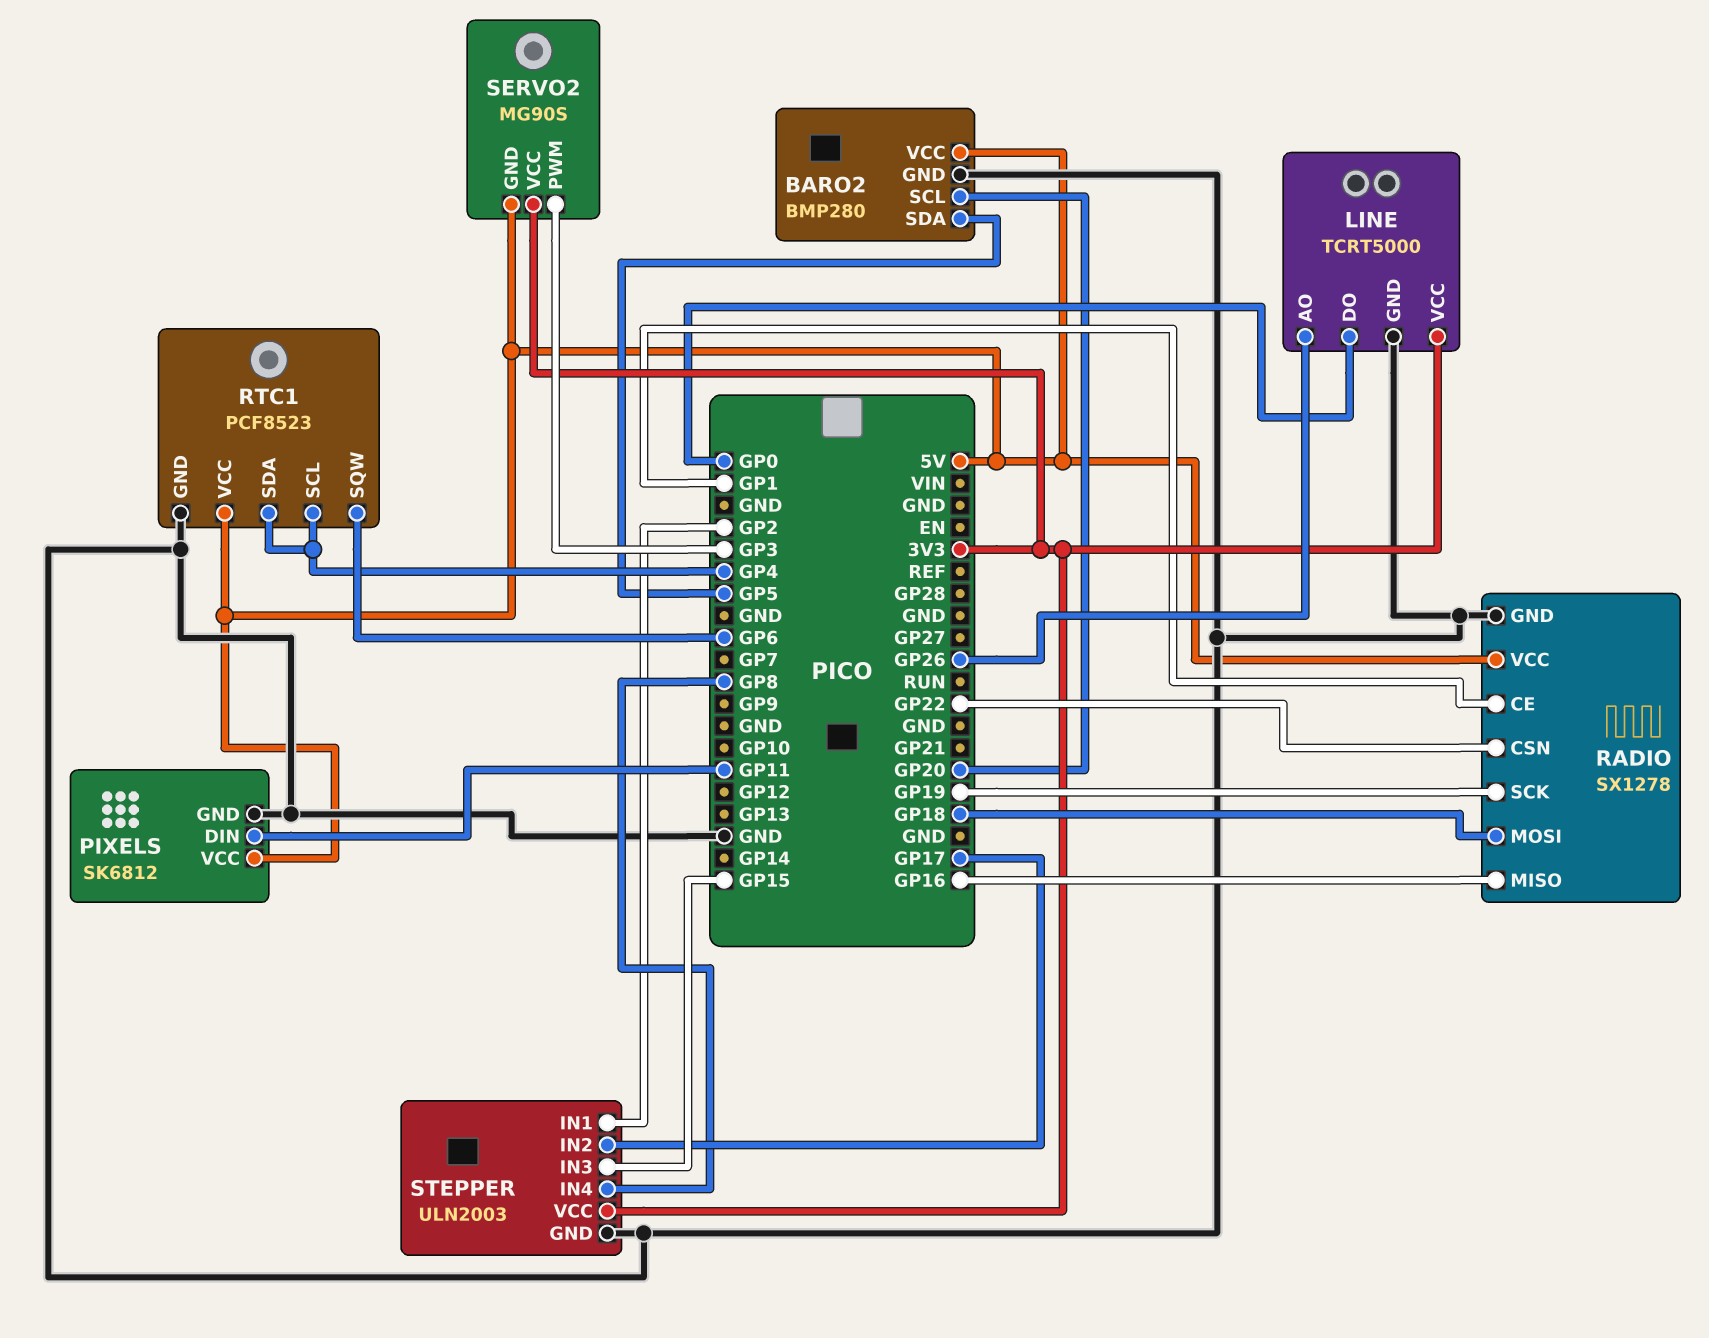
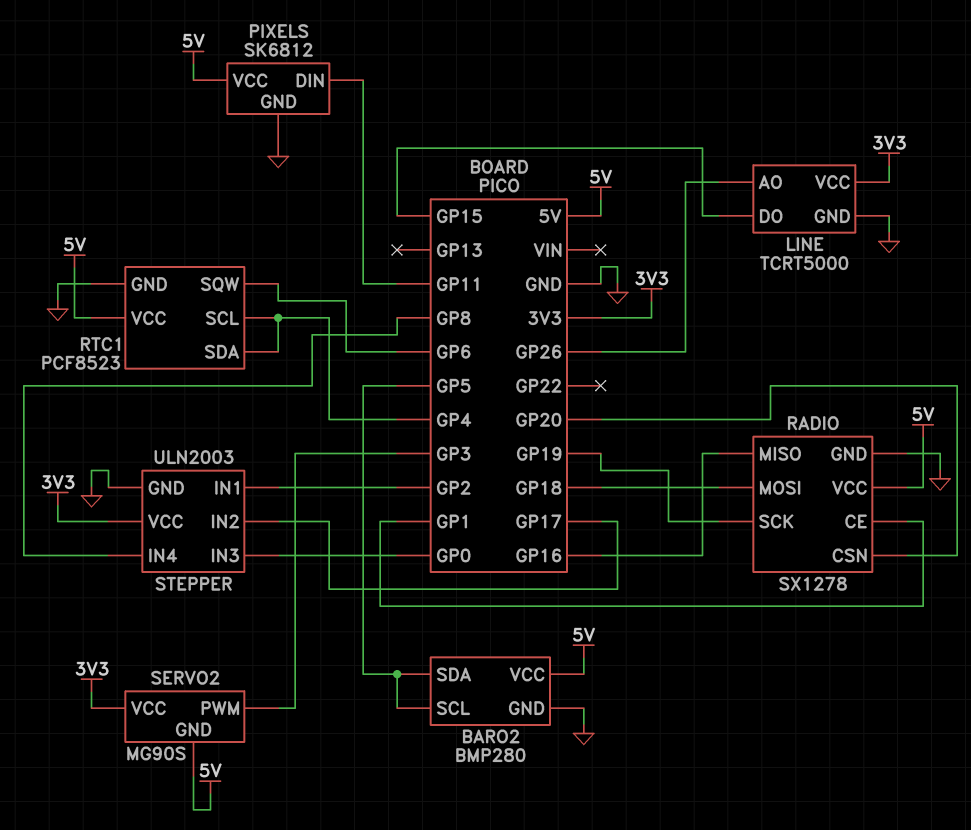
BARO2 pin SCL: GP20 -> GP5
LINE pin DO: GP0 -> GP15
RADIO pin CSN: GP22 -> GP20
STEPPER pin IN3: GP15 -> GP0

